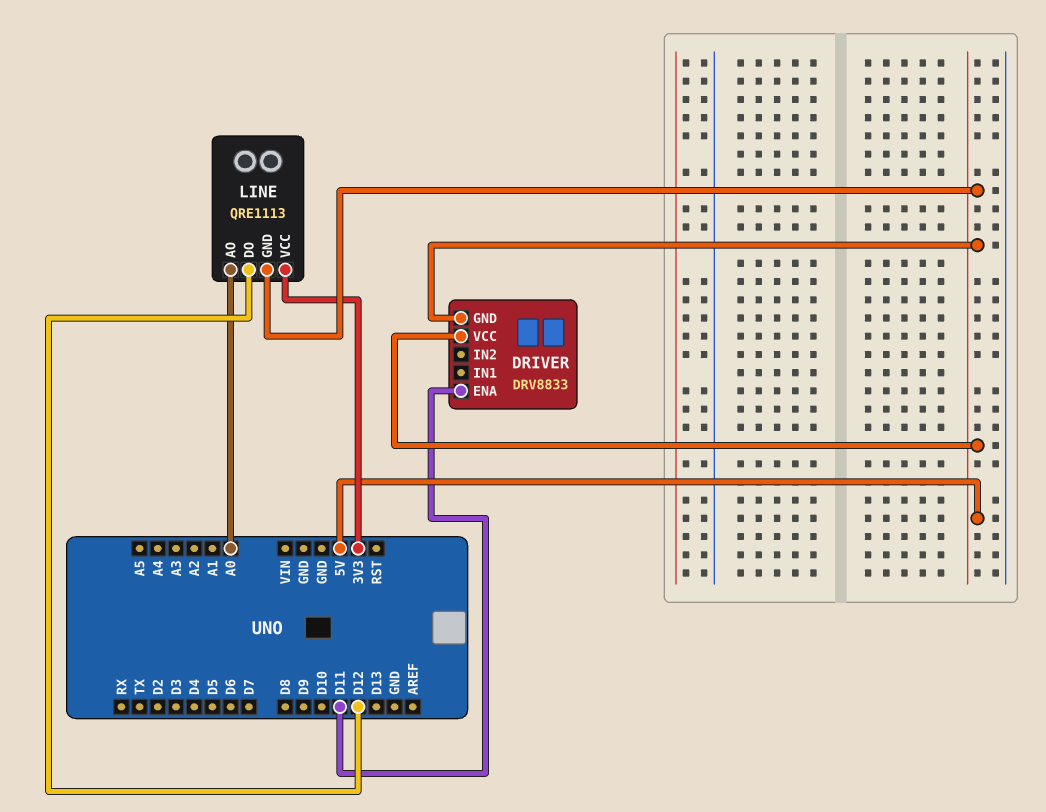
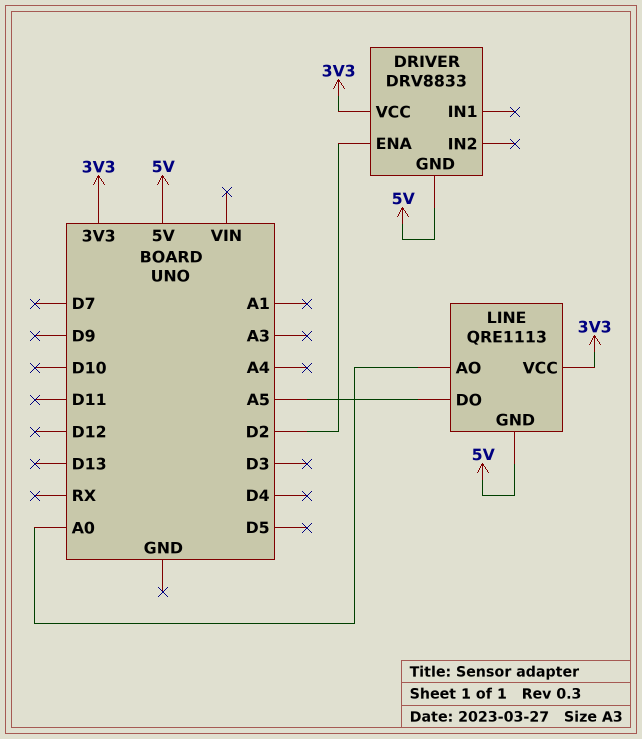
DRIVER pin ENA: D11 -> D2
DRIVER pin VCC: 5V -> 3V3
LINE pin DO: D12 -> A5

